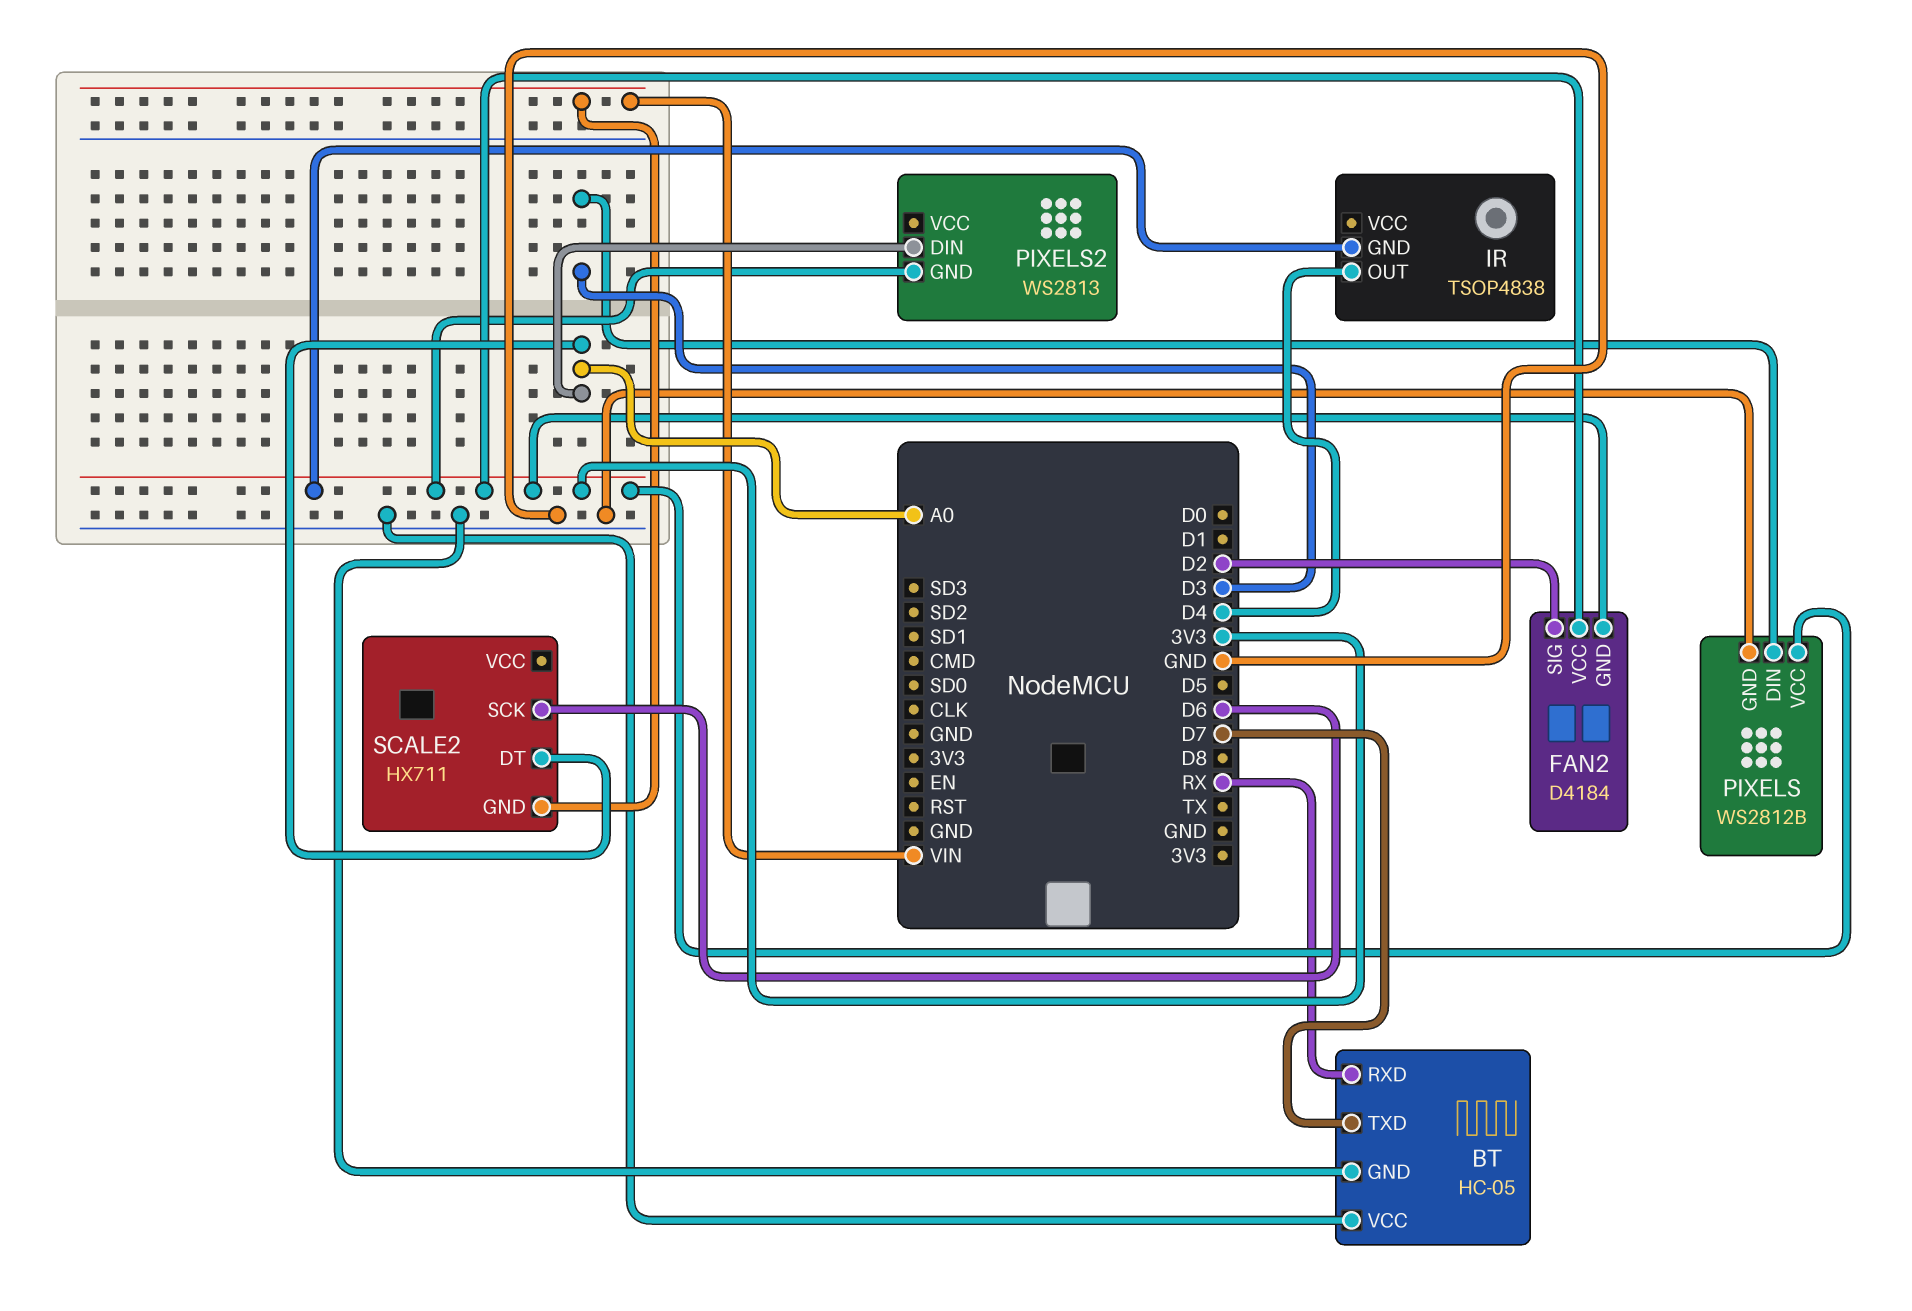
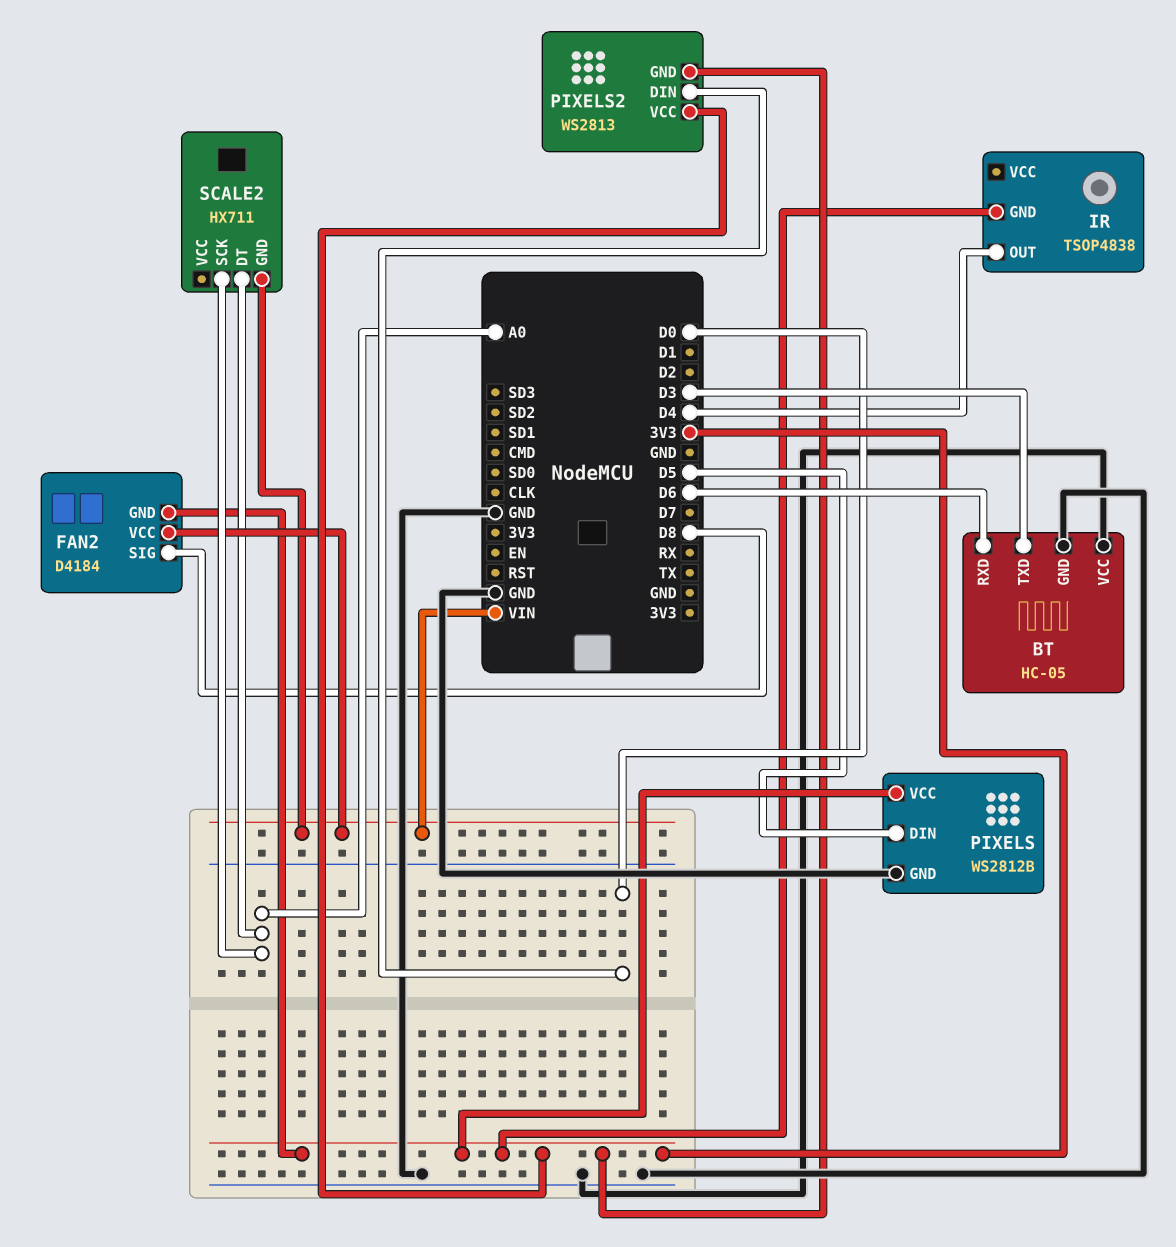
BT pin RXD: RX -> D6
BT pin TXD: D7 -> D3
FAN2 pin SIG: D2 -> D8
FAN2 pin VCC: 3V3 -> VIN
PIXELS pin DIN: D3 -> D5
PIXELS2 pin DIN: A0 -> D0
PIXELS2 pin VCC: none -> 3V3
SCALE2 pin SCK: D6 -> A0

